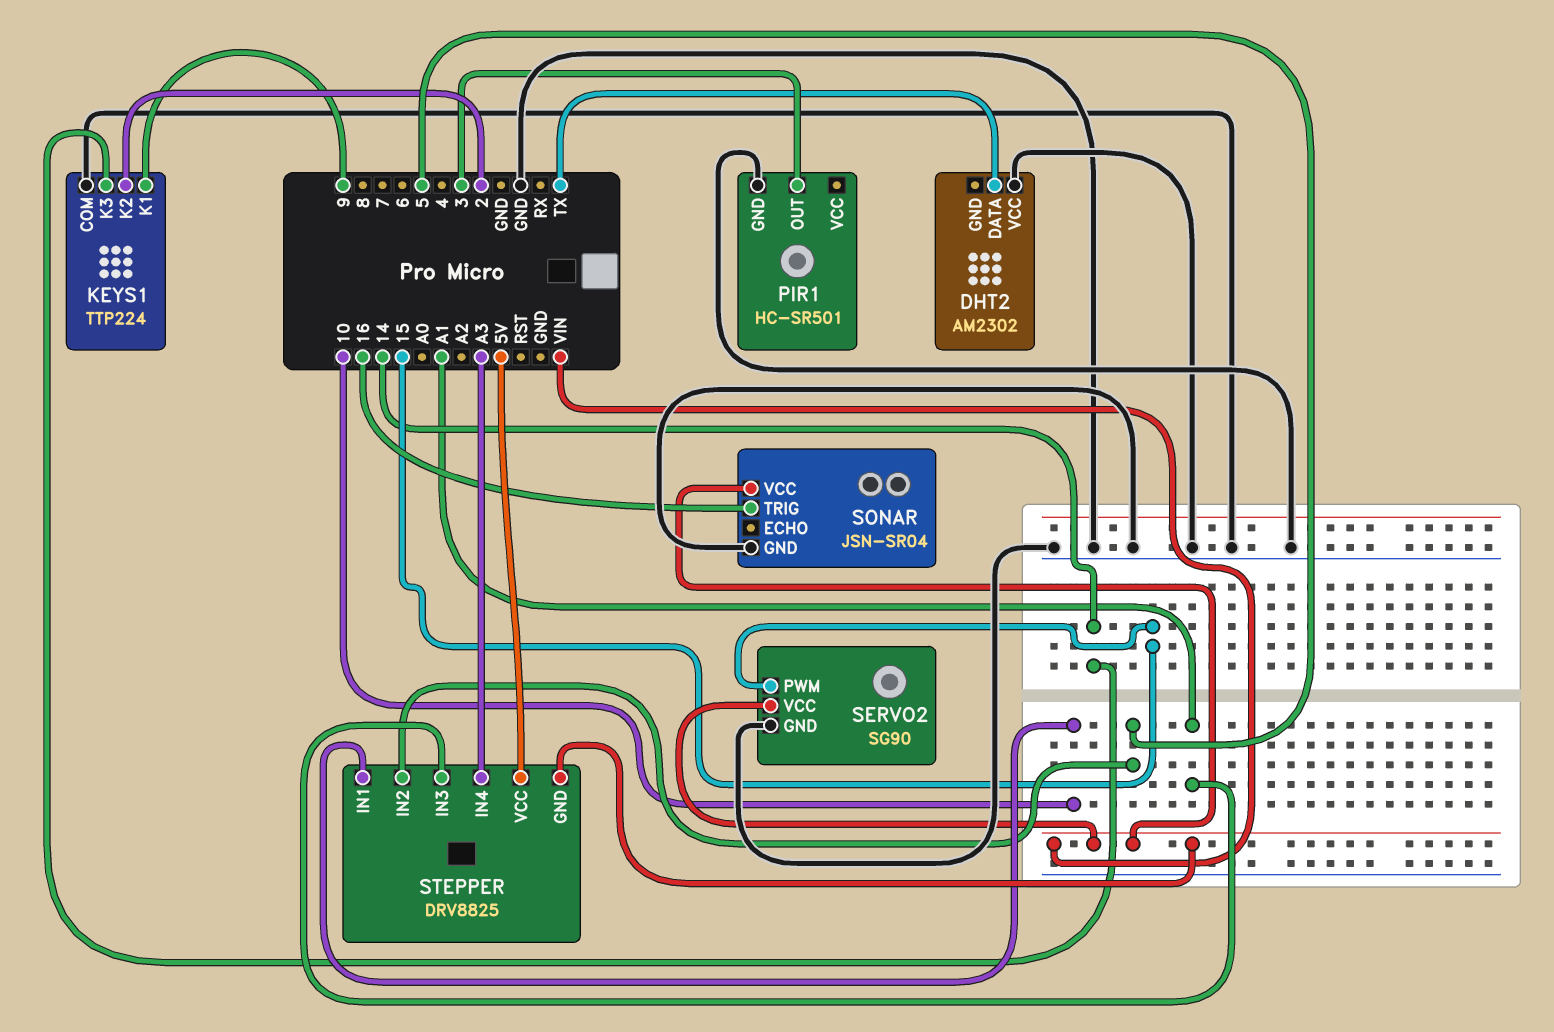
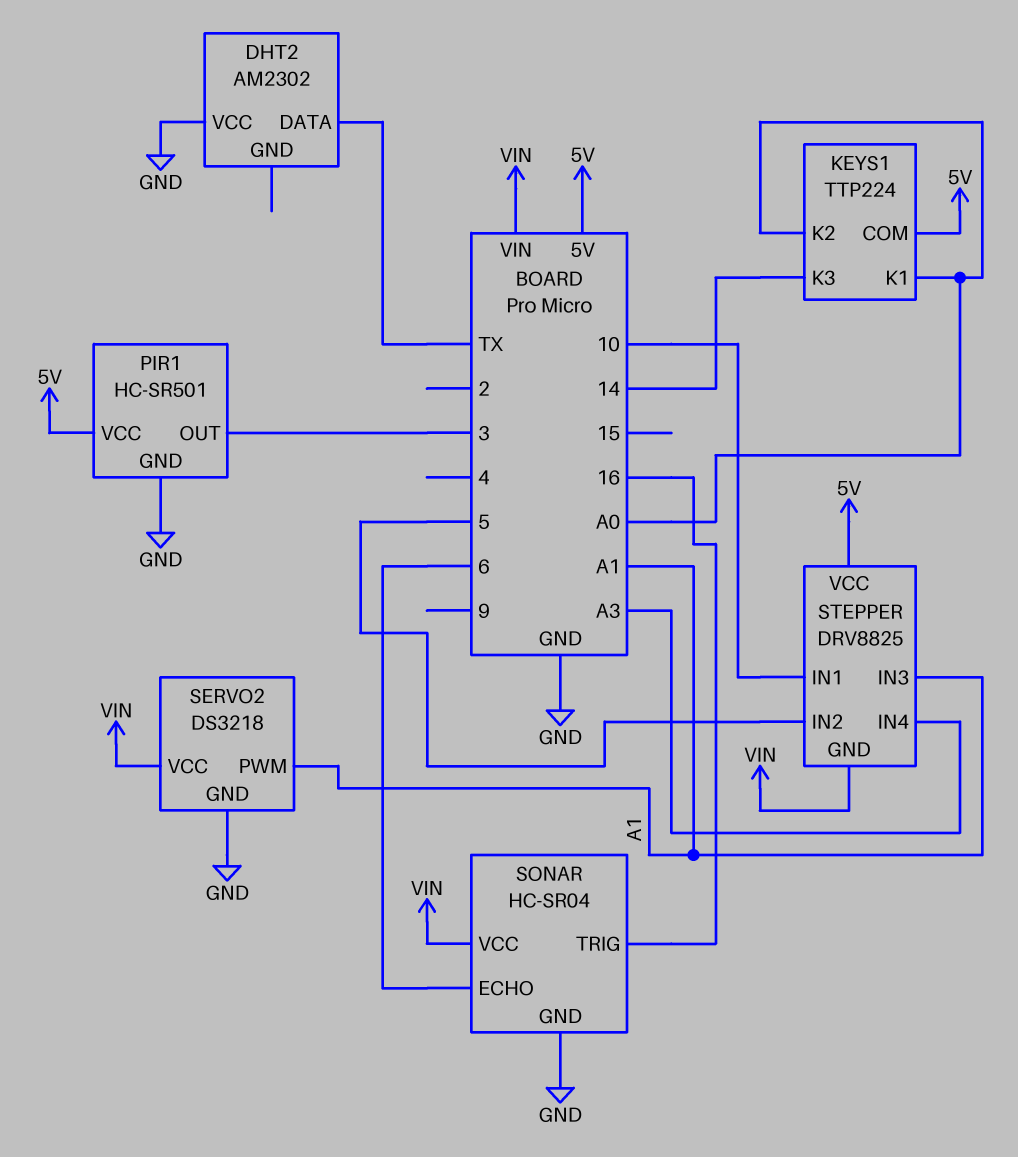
KEYS1 pin COM: GND -> 5V
KEYS1 pin K1: 9 -> A0
KEYS1 pin K2: 2 -> A0
PIR1 pin VCC: none -> 5V
SERVO2: SG90 -> DS3218
SERVO2 pin PWM: 15 -> A1
SONAR: JSN-SR04 -> HC-SR04
SONAR pin ECHO: none -> 6

